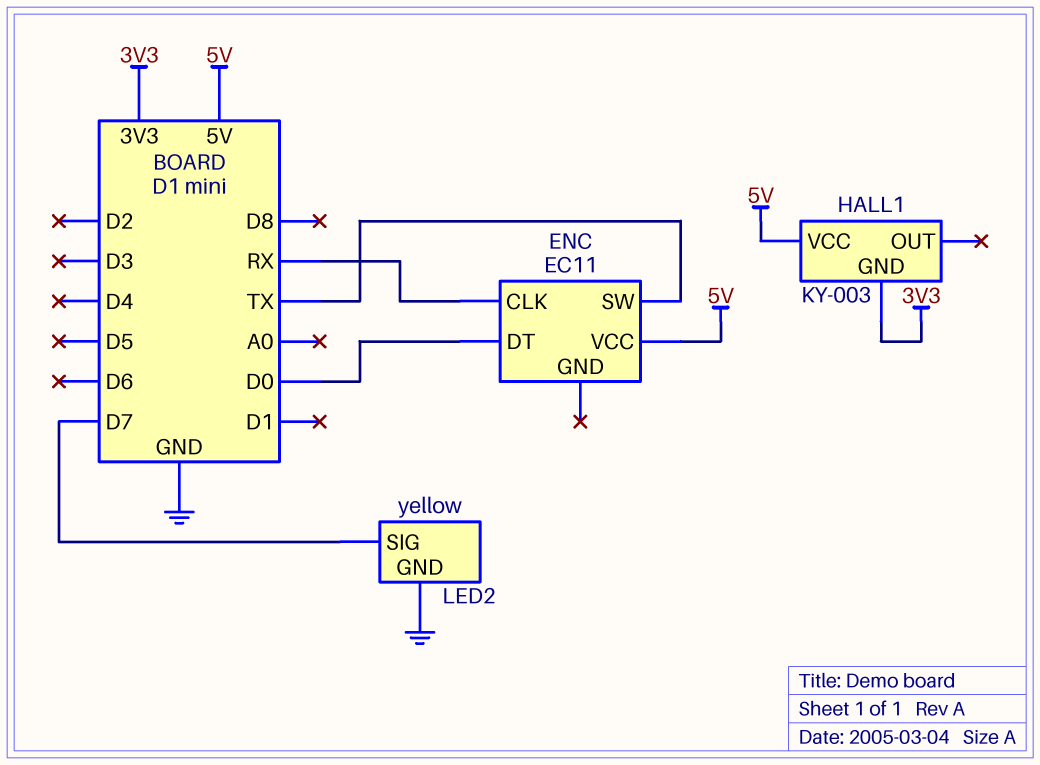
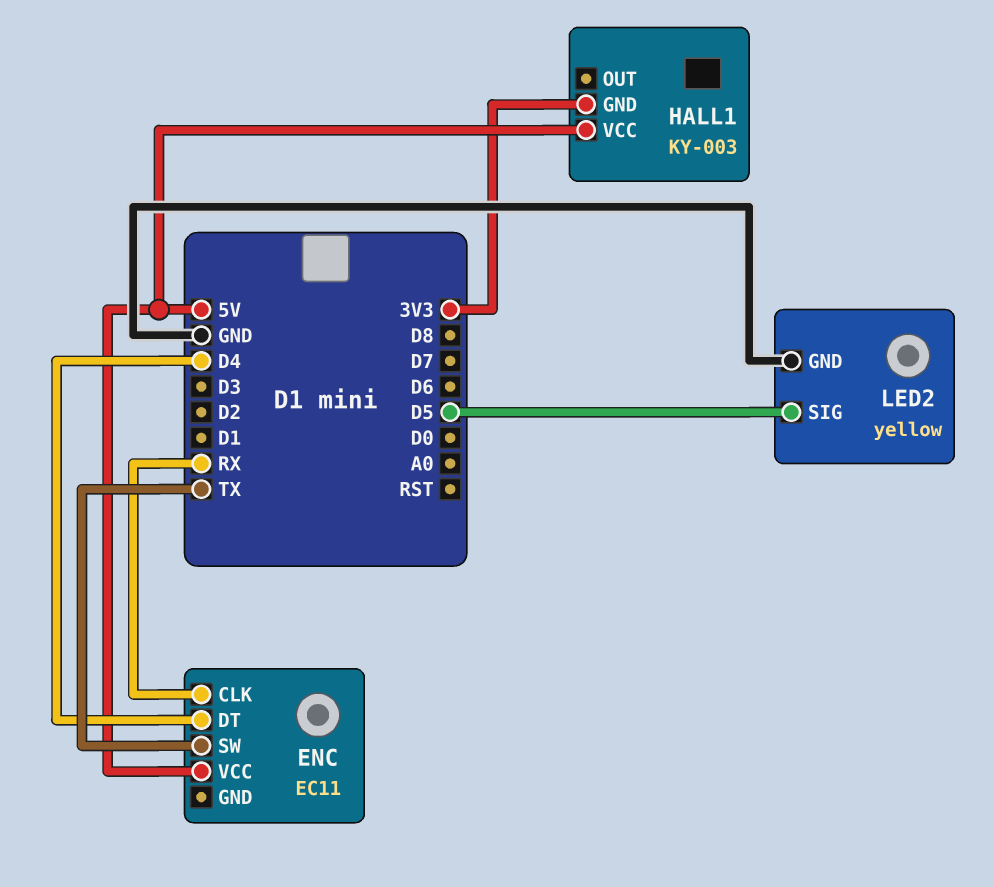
ENC pin DT: D0 -> D4
LED2 pin SIG: D7 -> D5

